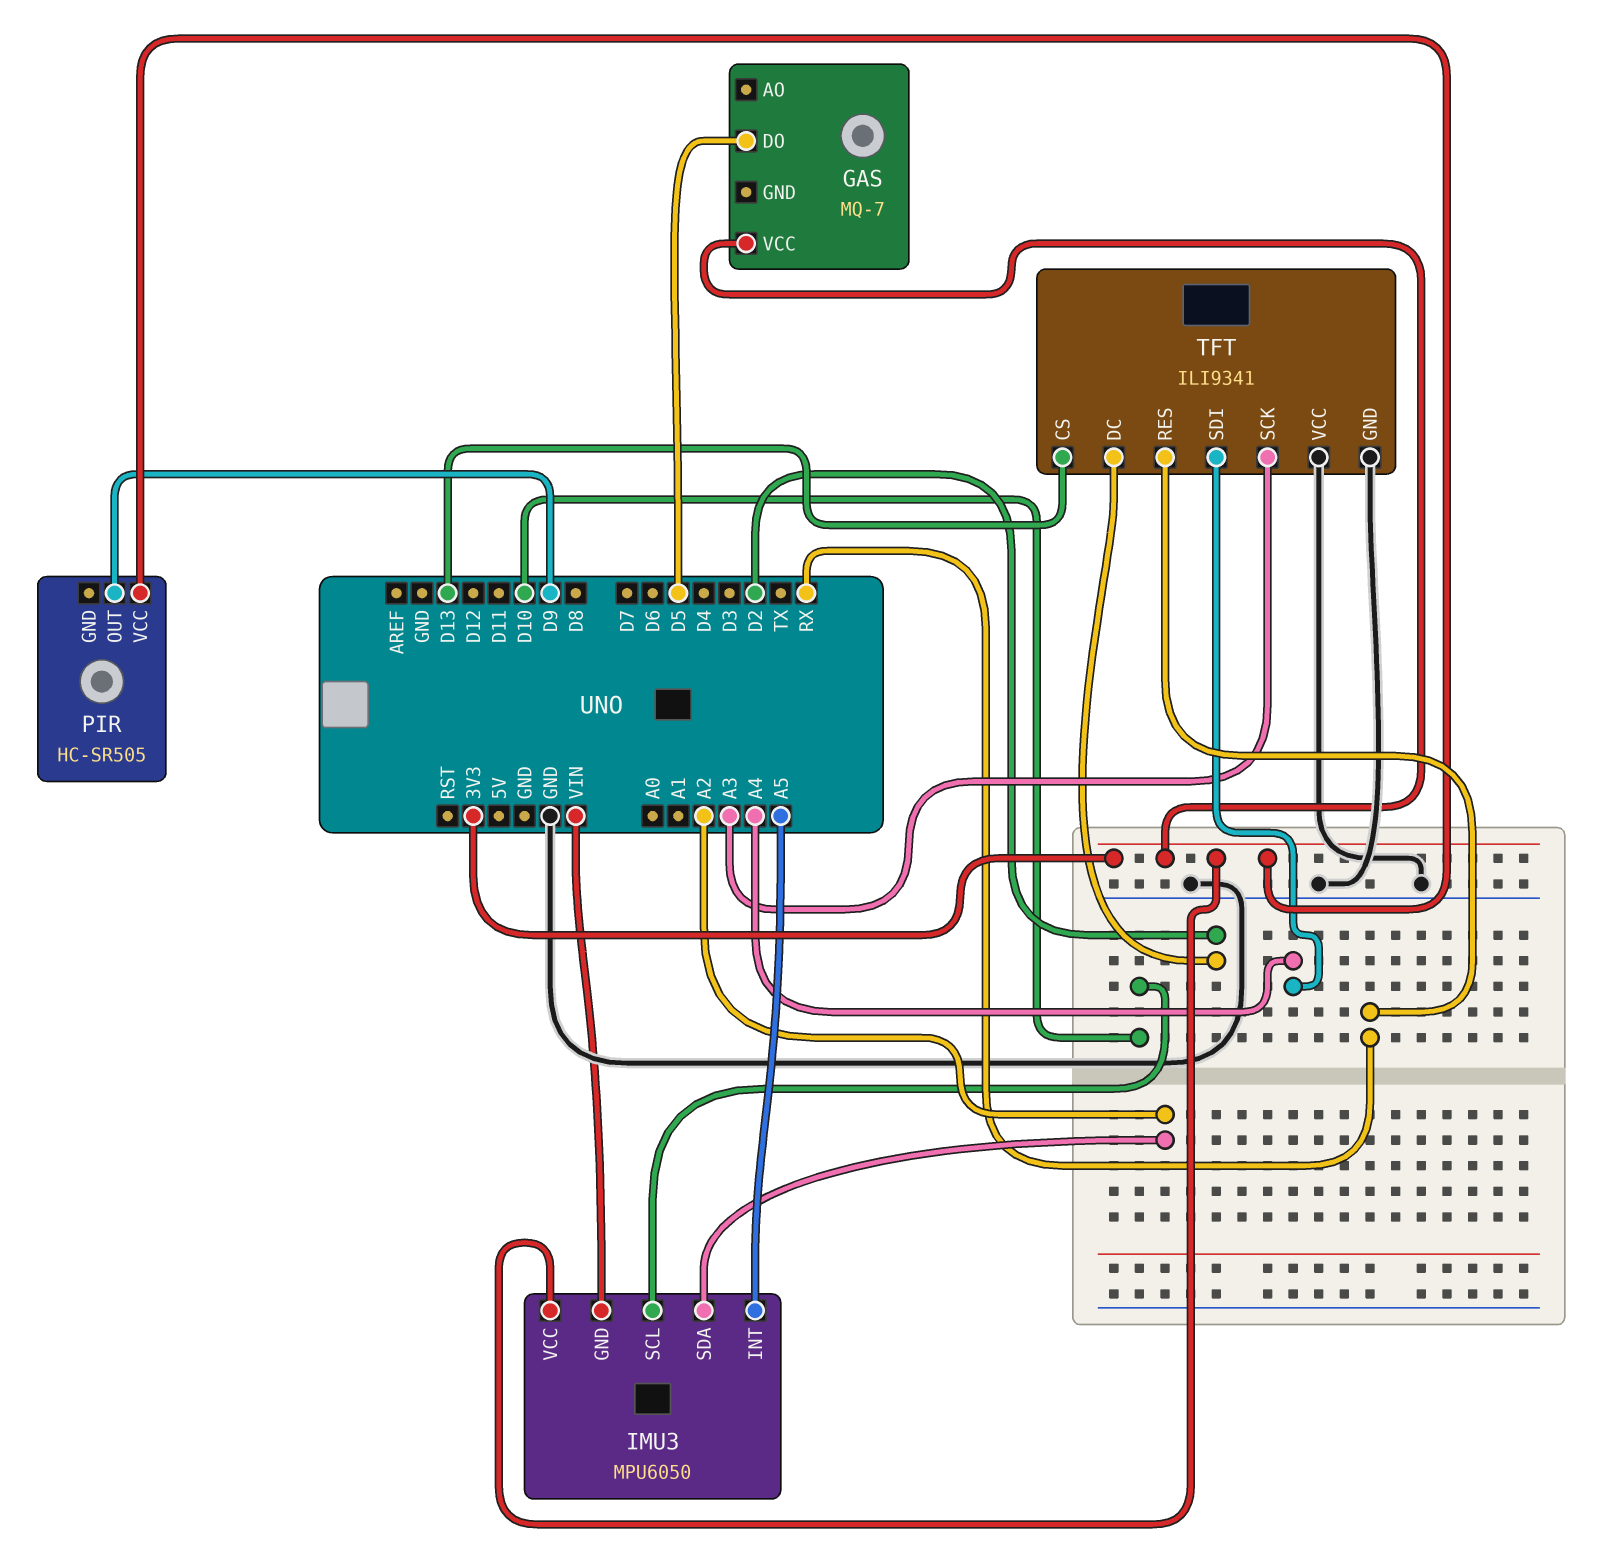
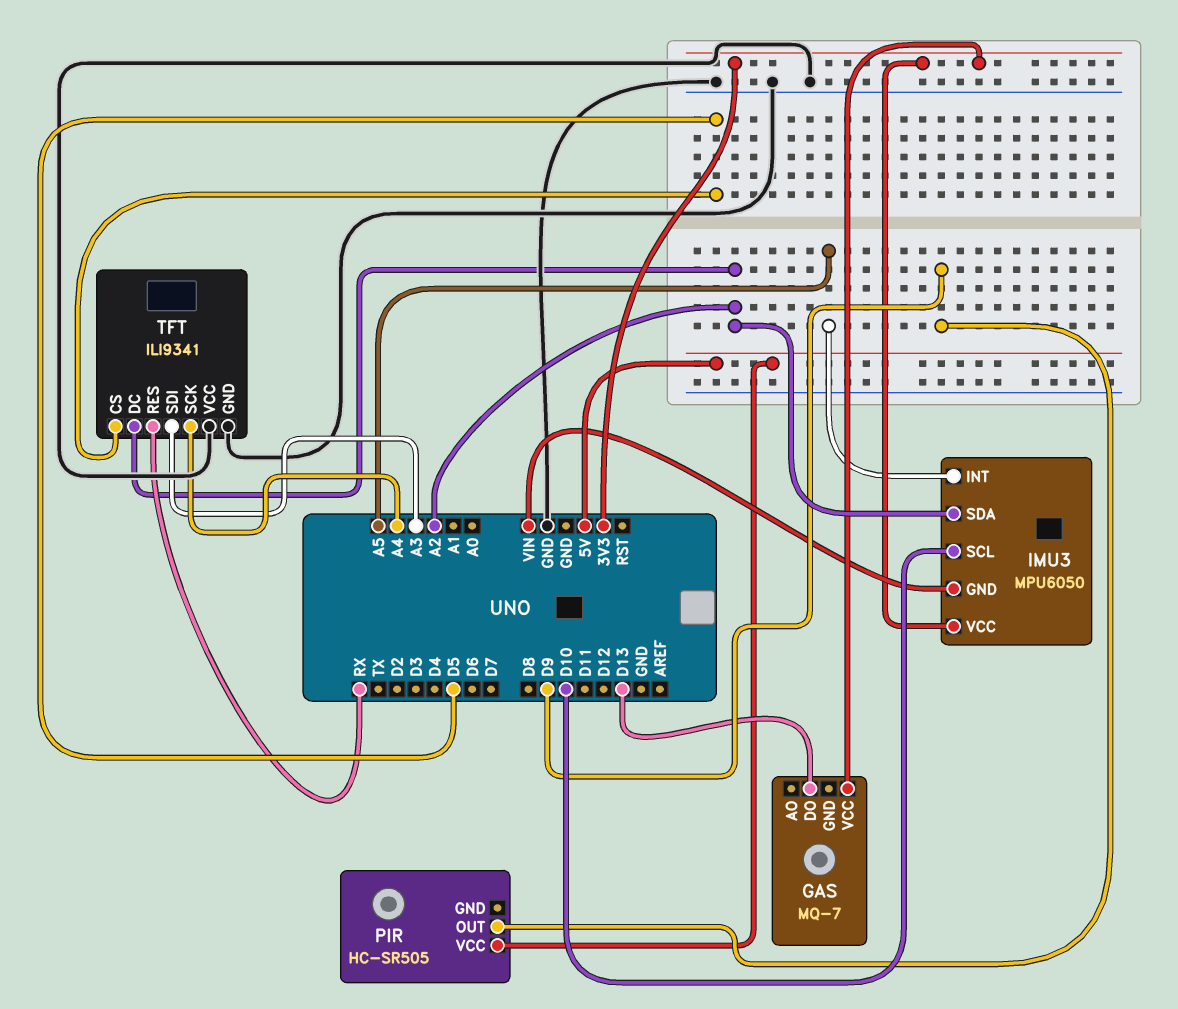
GAS pin DO: D5 -> D13
PIR pin VCC: 3V3 -> 5V
TFT pin CS: D13 -> D5
TFT pin DC: D2 -> A2
TFT pin SCK: A3 -> A4
TFT pin SDI: A4 -> A3

